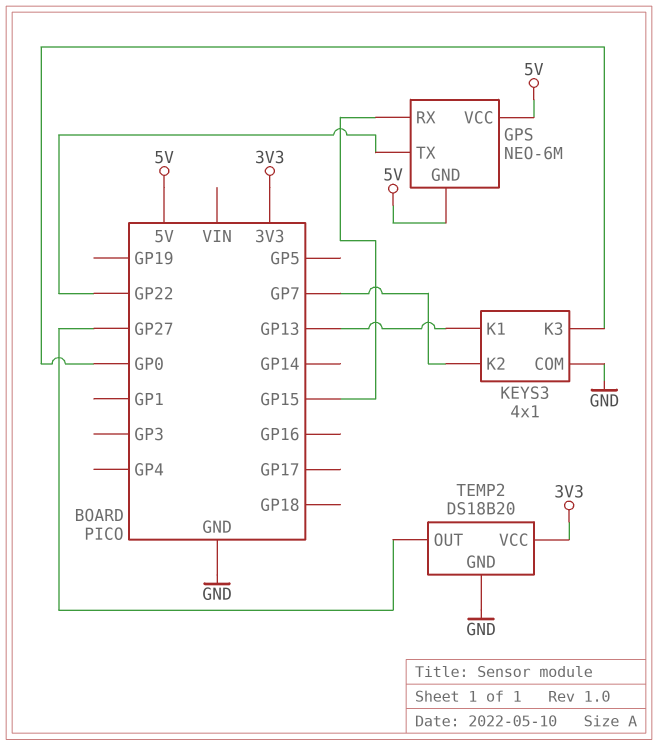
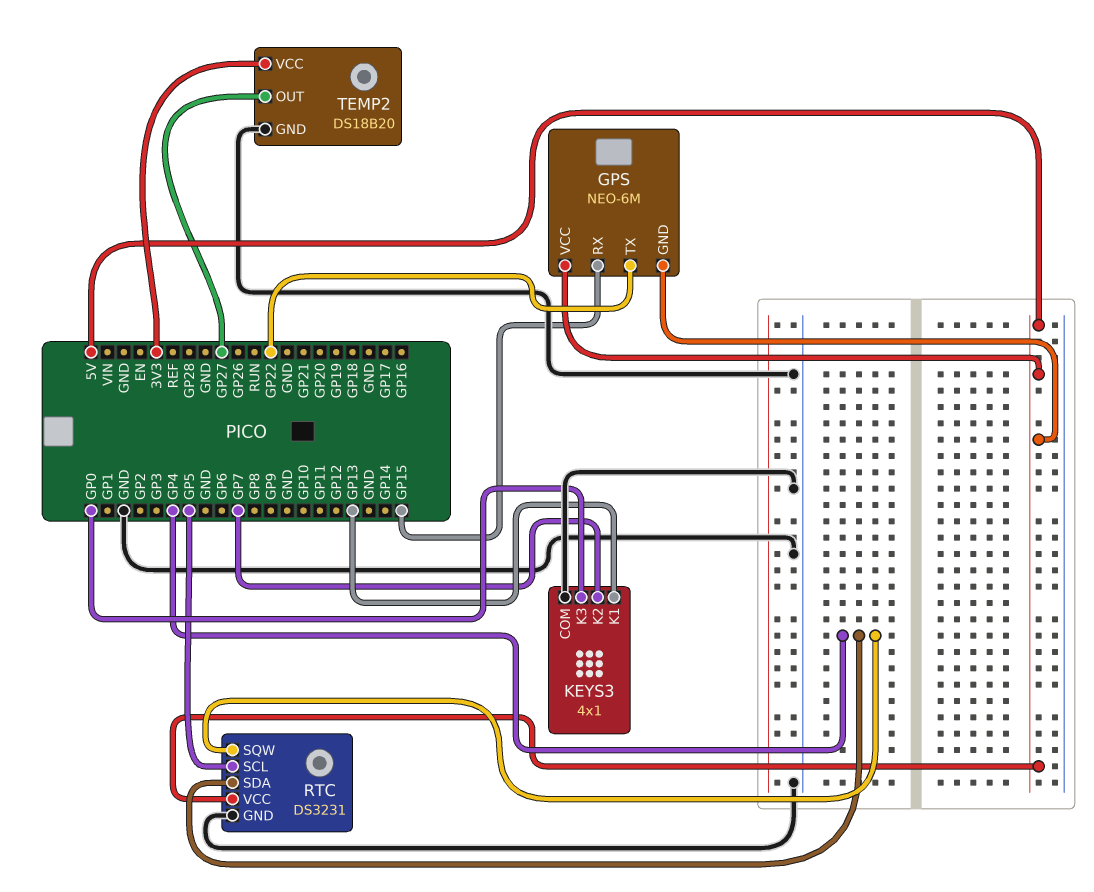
RTC: none -> DS3231
RTC pin GND: none -> GND
RTC pin SCL: none -> GP5
RTC pin SDA: none -> GP4
RTC pin SQW: none -> GP4
RTC pin VCC: none -> 5V

